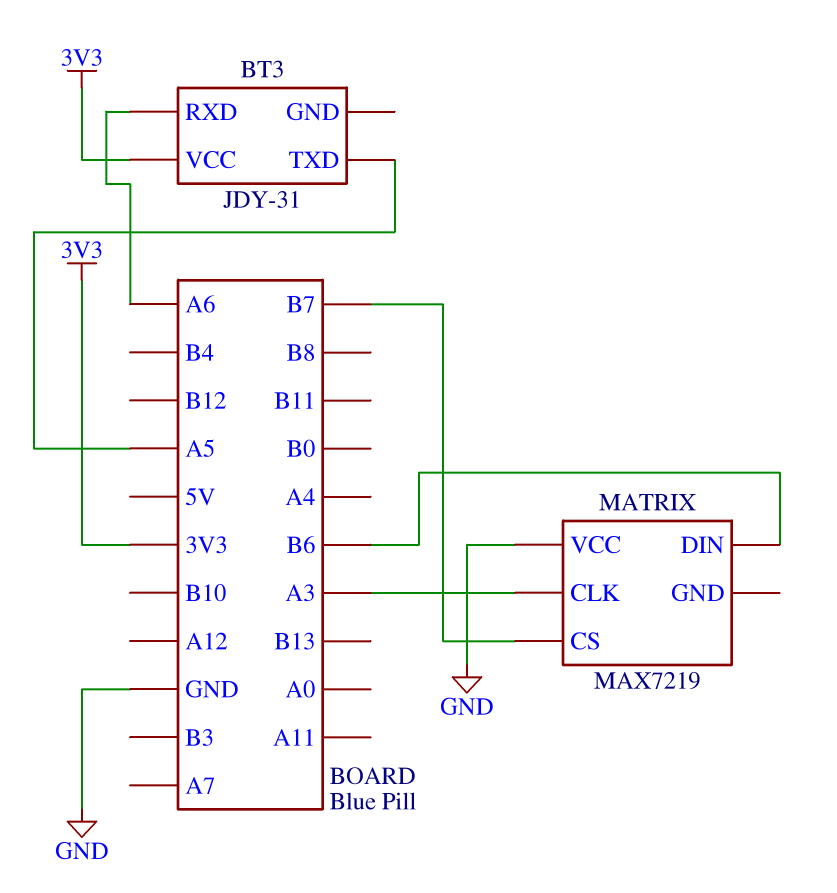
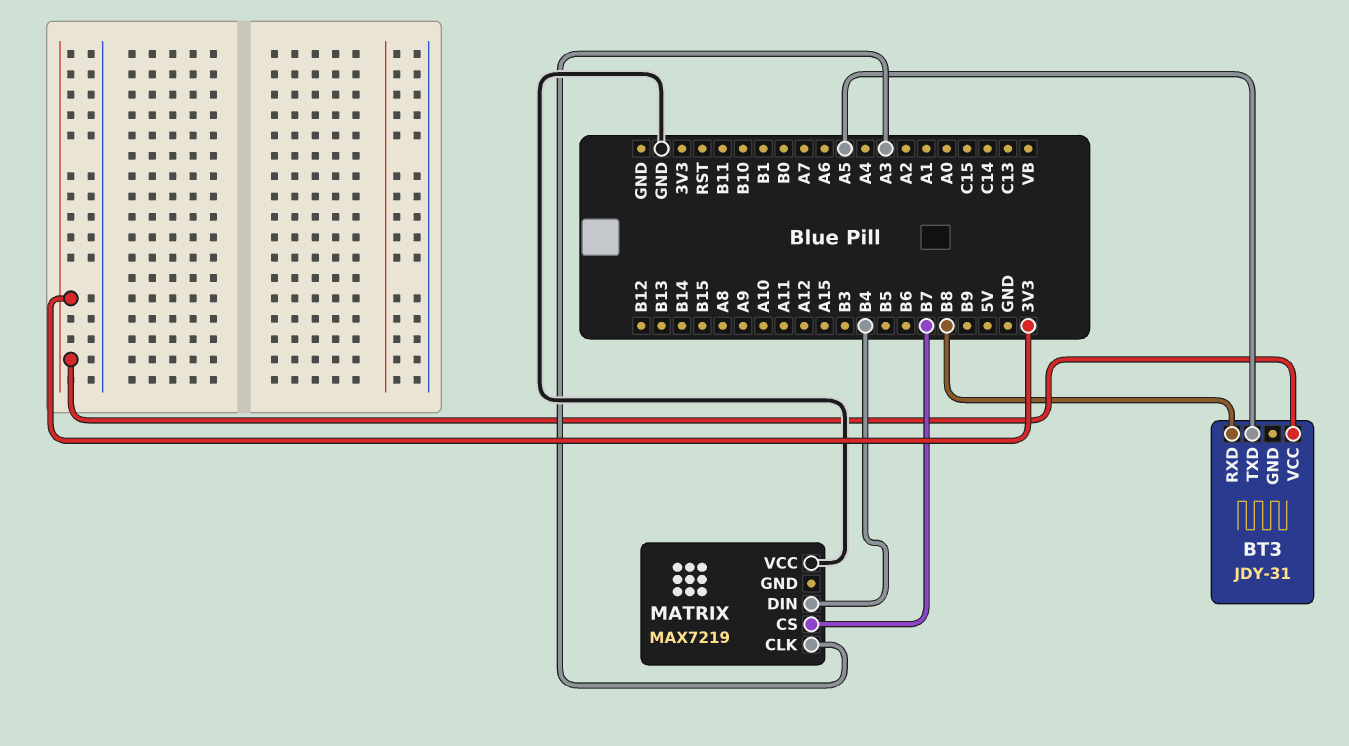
BT3 pin RXD: A6 -> B8
MATRIX pin DIN: B6 -> B4

